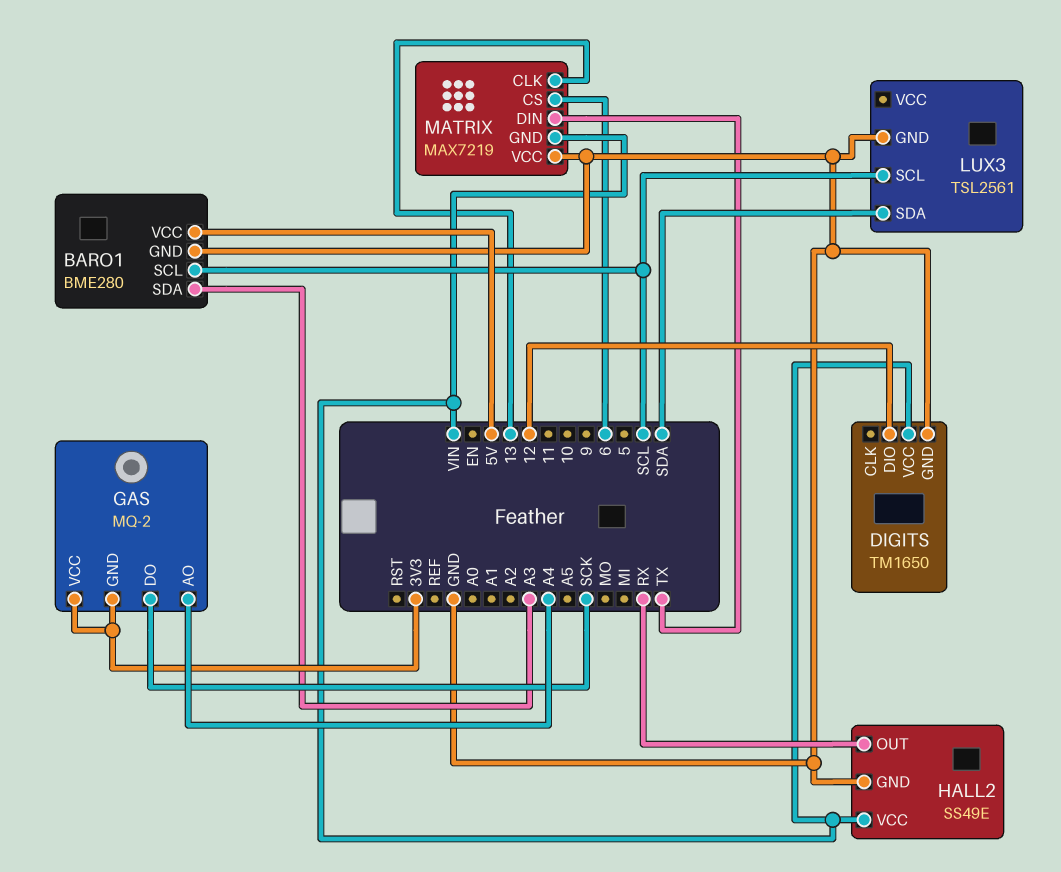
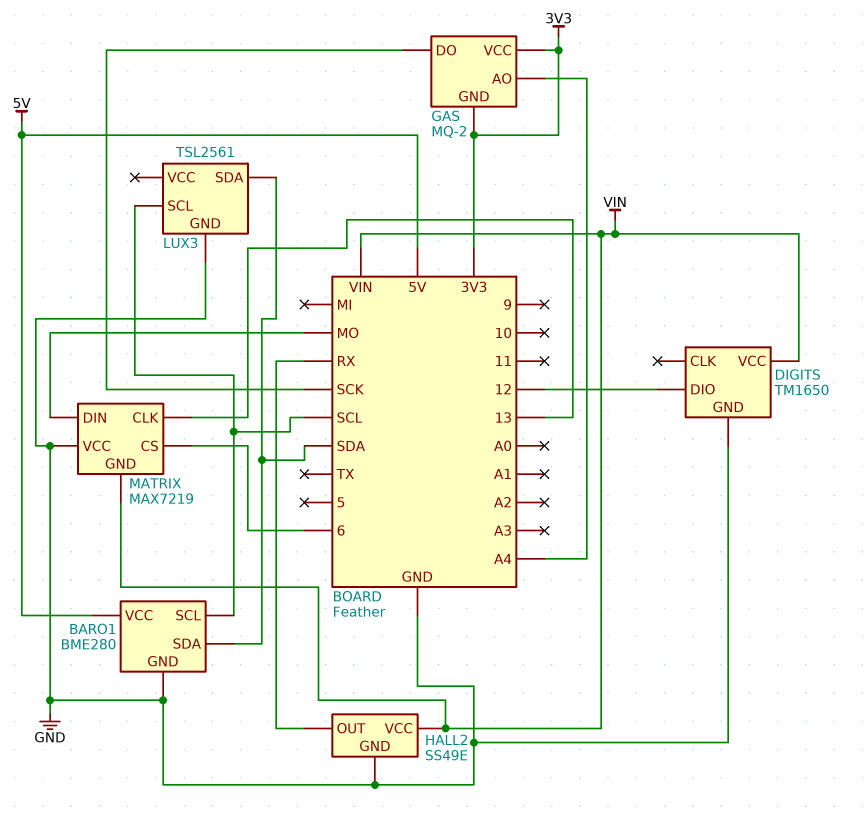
BARO1 pin SDA: A3 -> SDA
MATRIX pin DIN: TX -> MO

